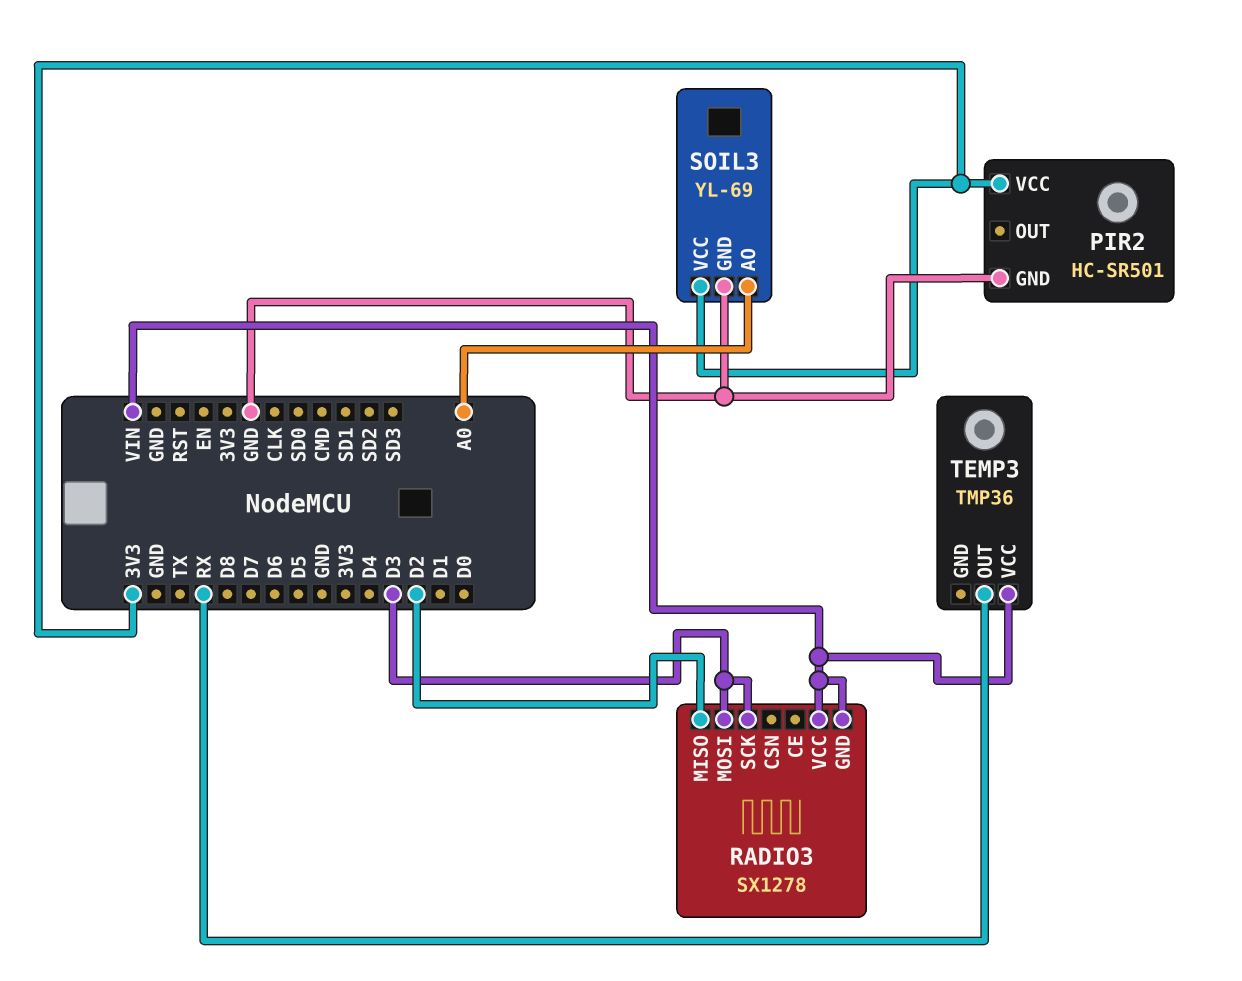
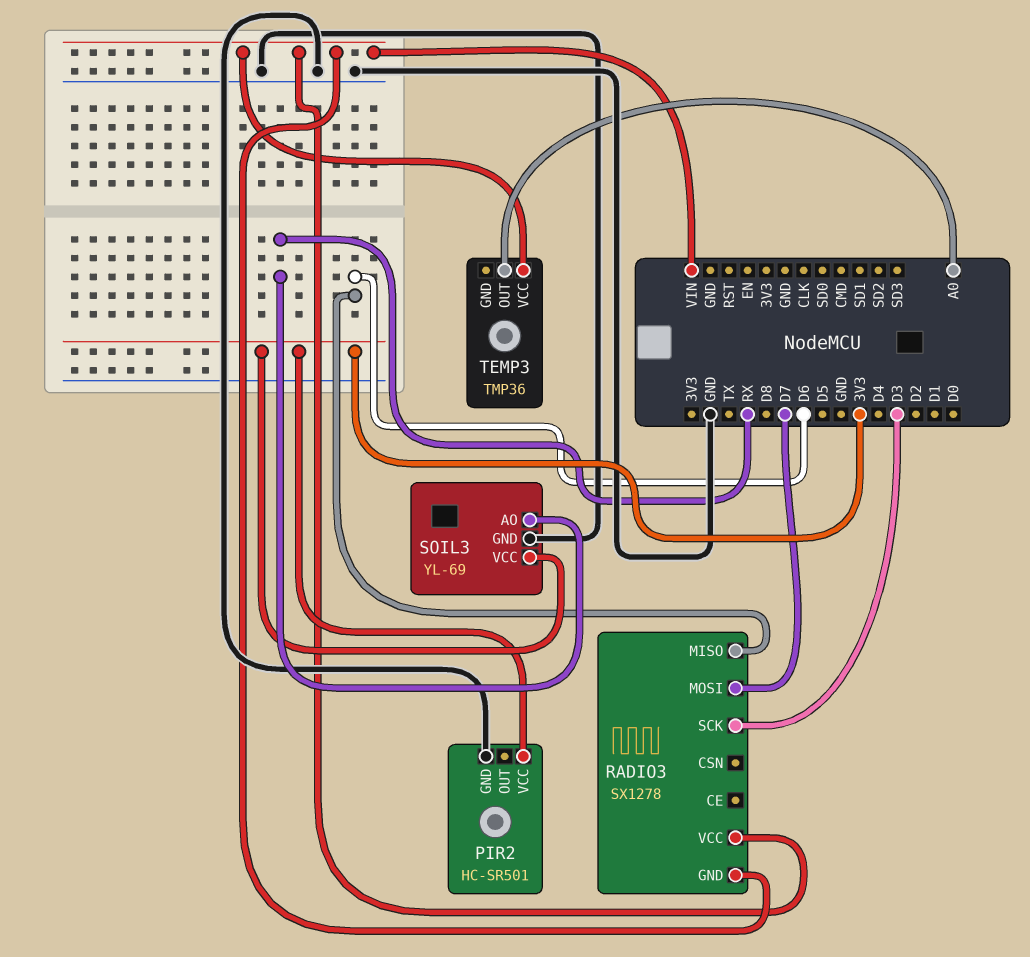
RADIO3 pin MISO: D2 -> D6
RADIO3 pin MOSI: D3 -> D7
SOIL3 pin AO: A0 -> RX
TEMP3 pin OUT: RX -> A0

